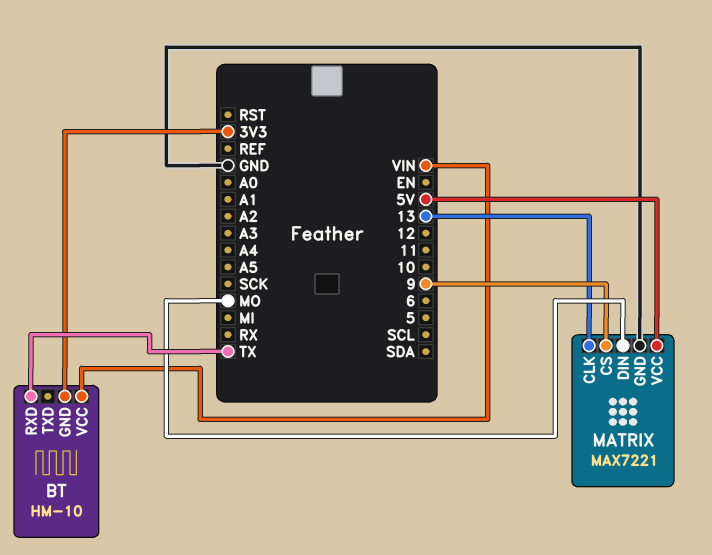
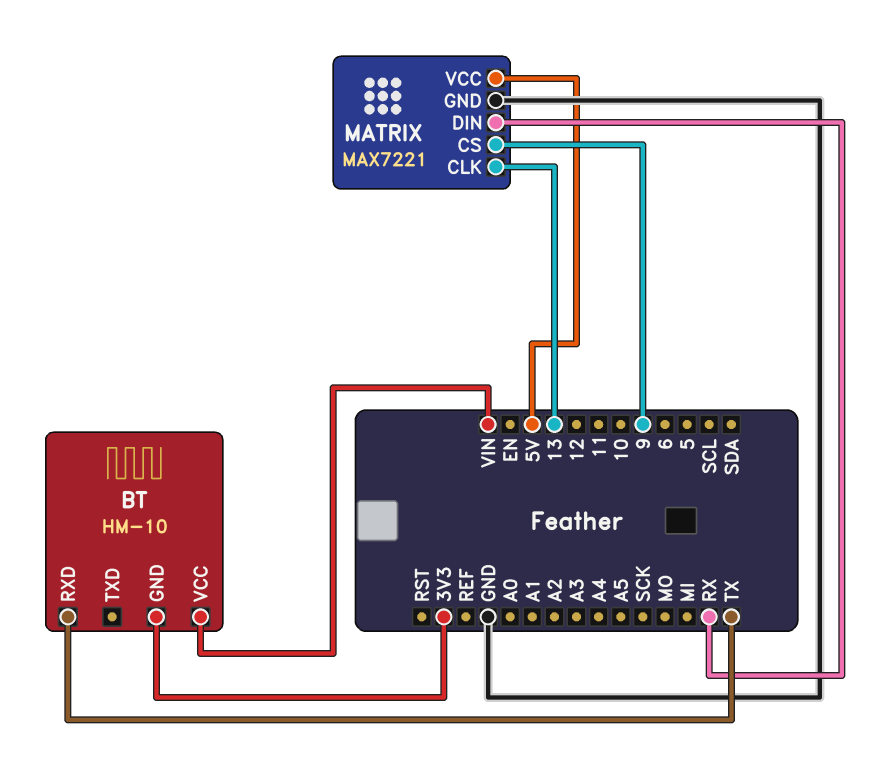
MATRIX pin DIN: MO -> RX

